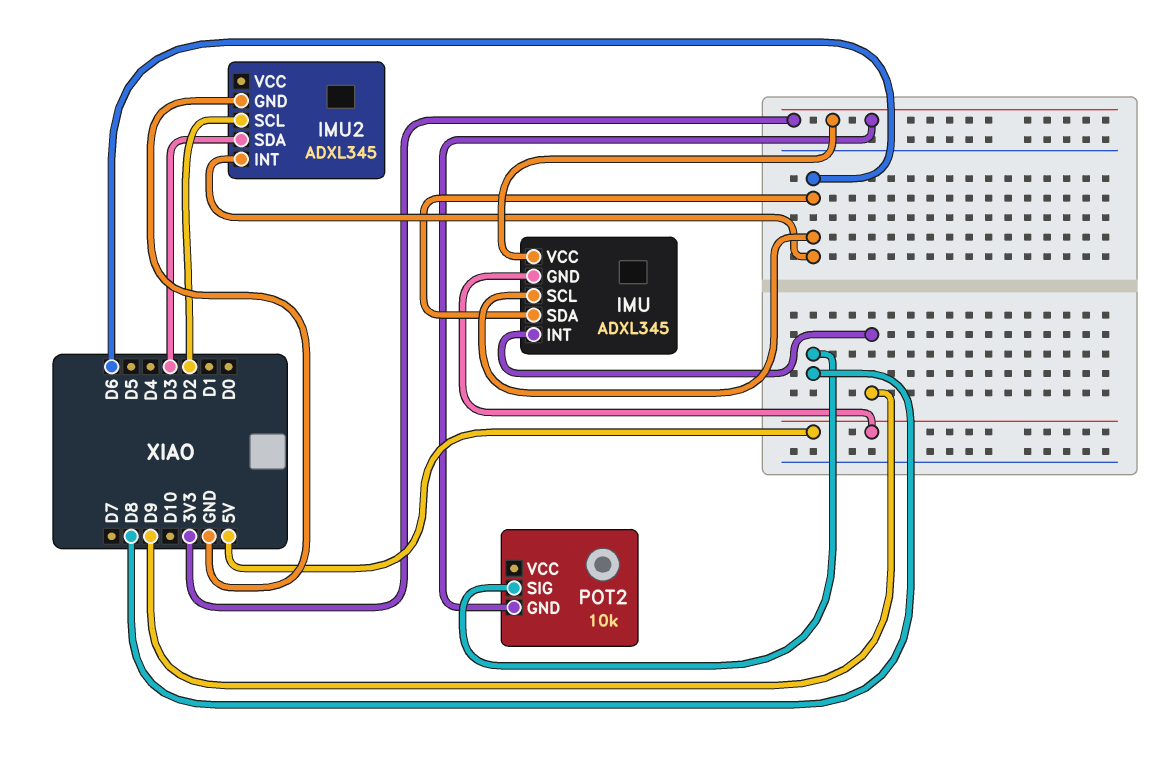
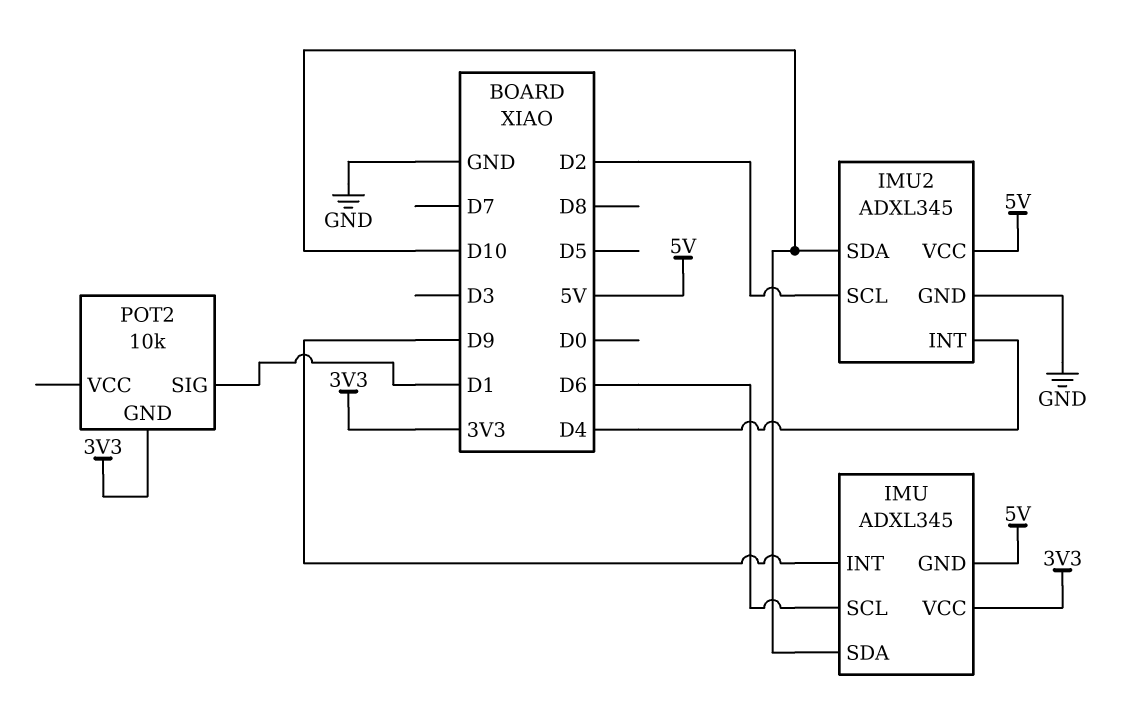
IMU pin SDA: D6 -> D10
IMU2 pin INT: D6 -> D4
IMU2 pin SDA: D3 -> D10
IMU2 pin VCC: none -> 5V
POT2 pin SIG: D8 -> D1

